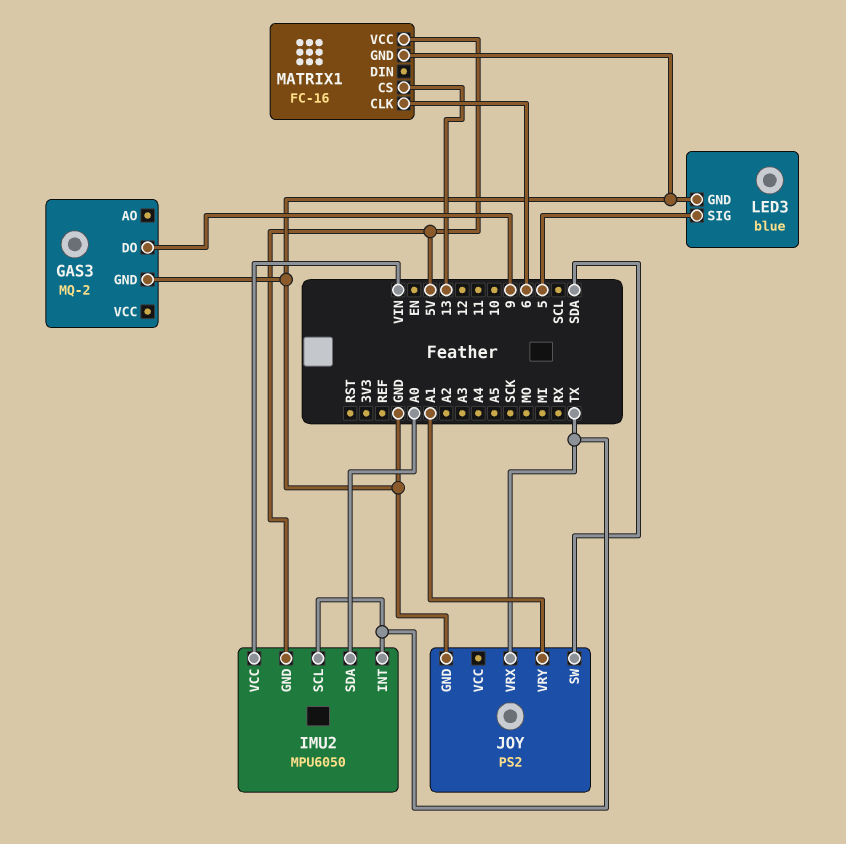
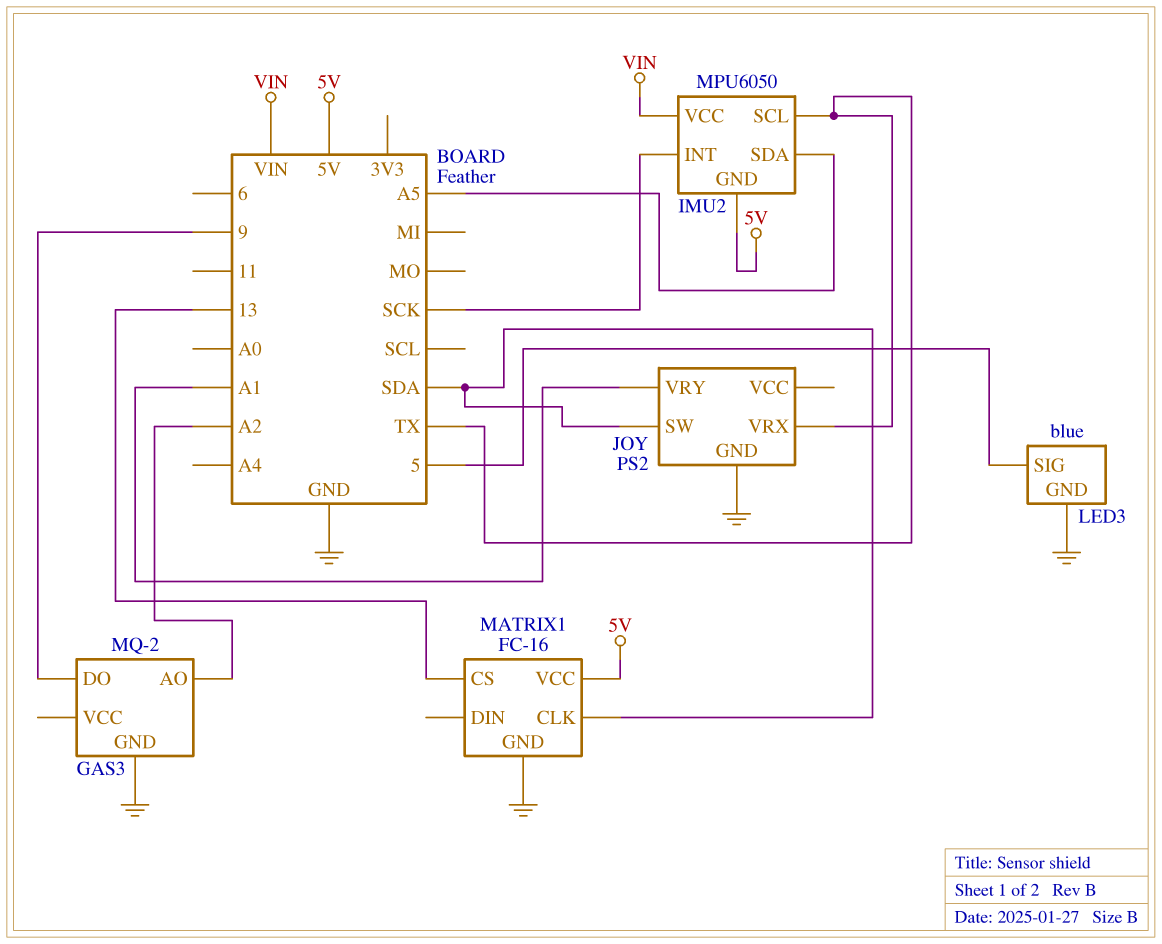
GAS3 pin AO: none -> A2
IMU2 pin INT: TX -> SCK
IMU2 pin SDA: A0 -> A5
MATRIX1 pin CLK: 6 -> SDA

